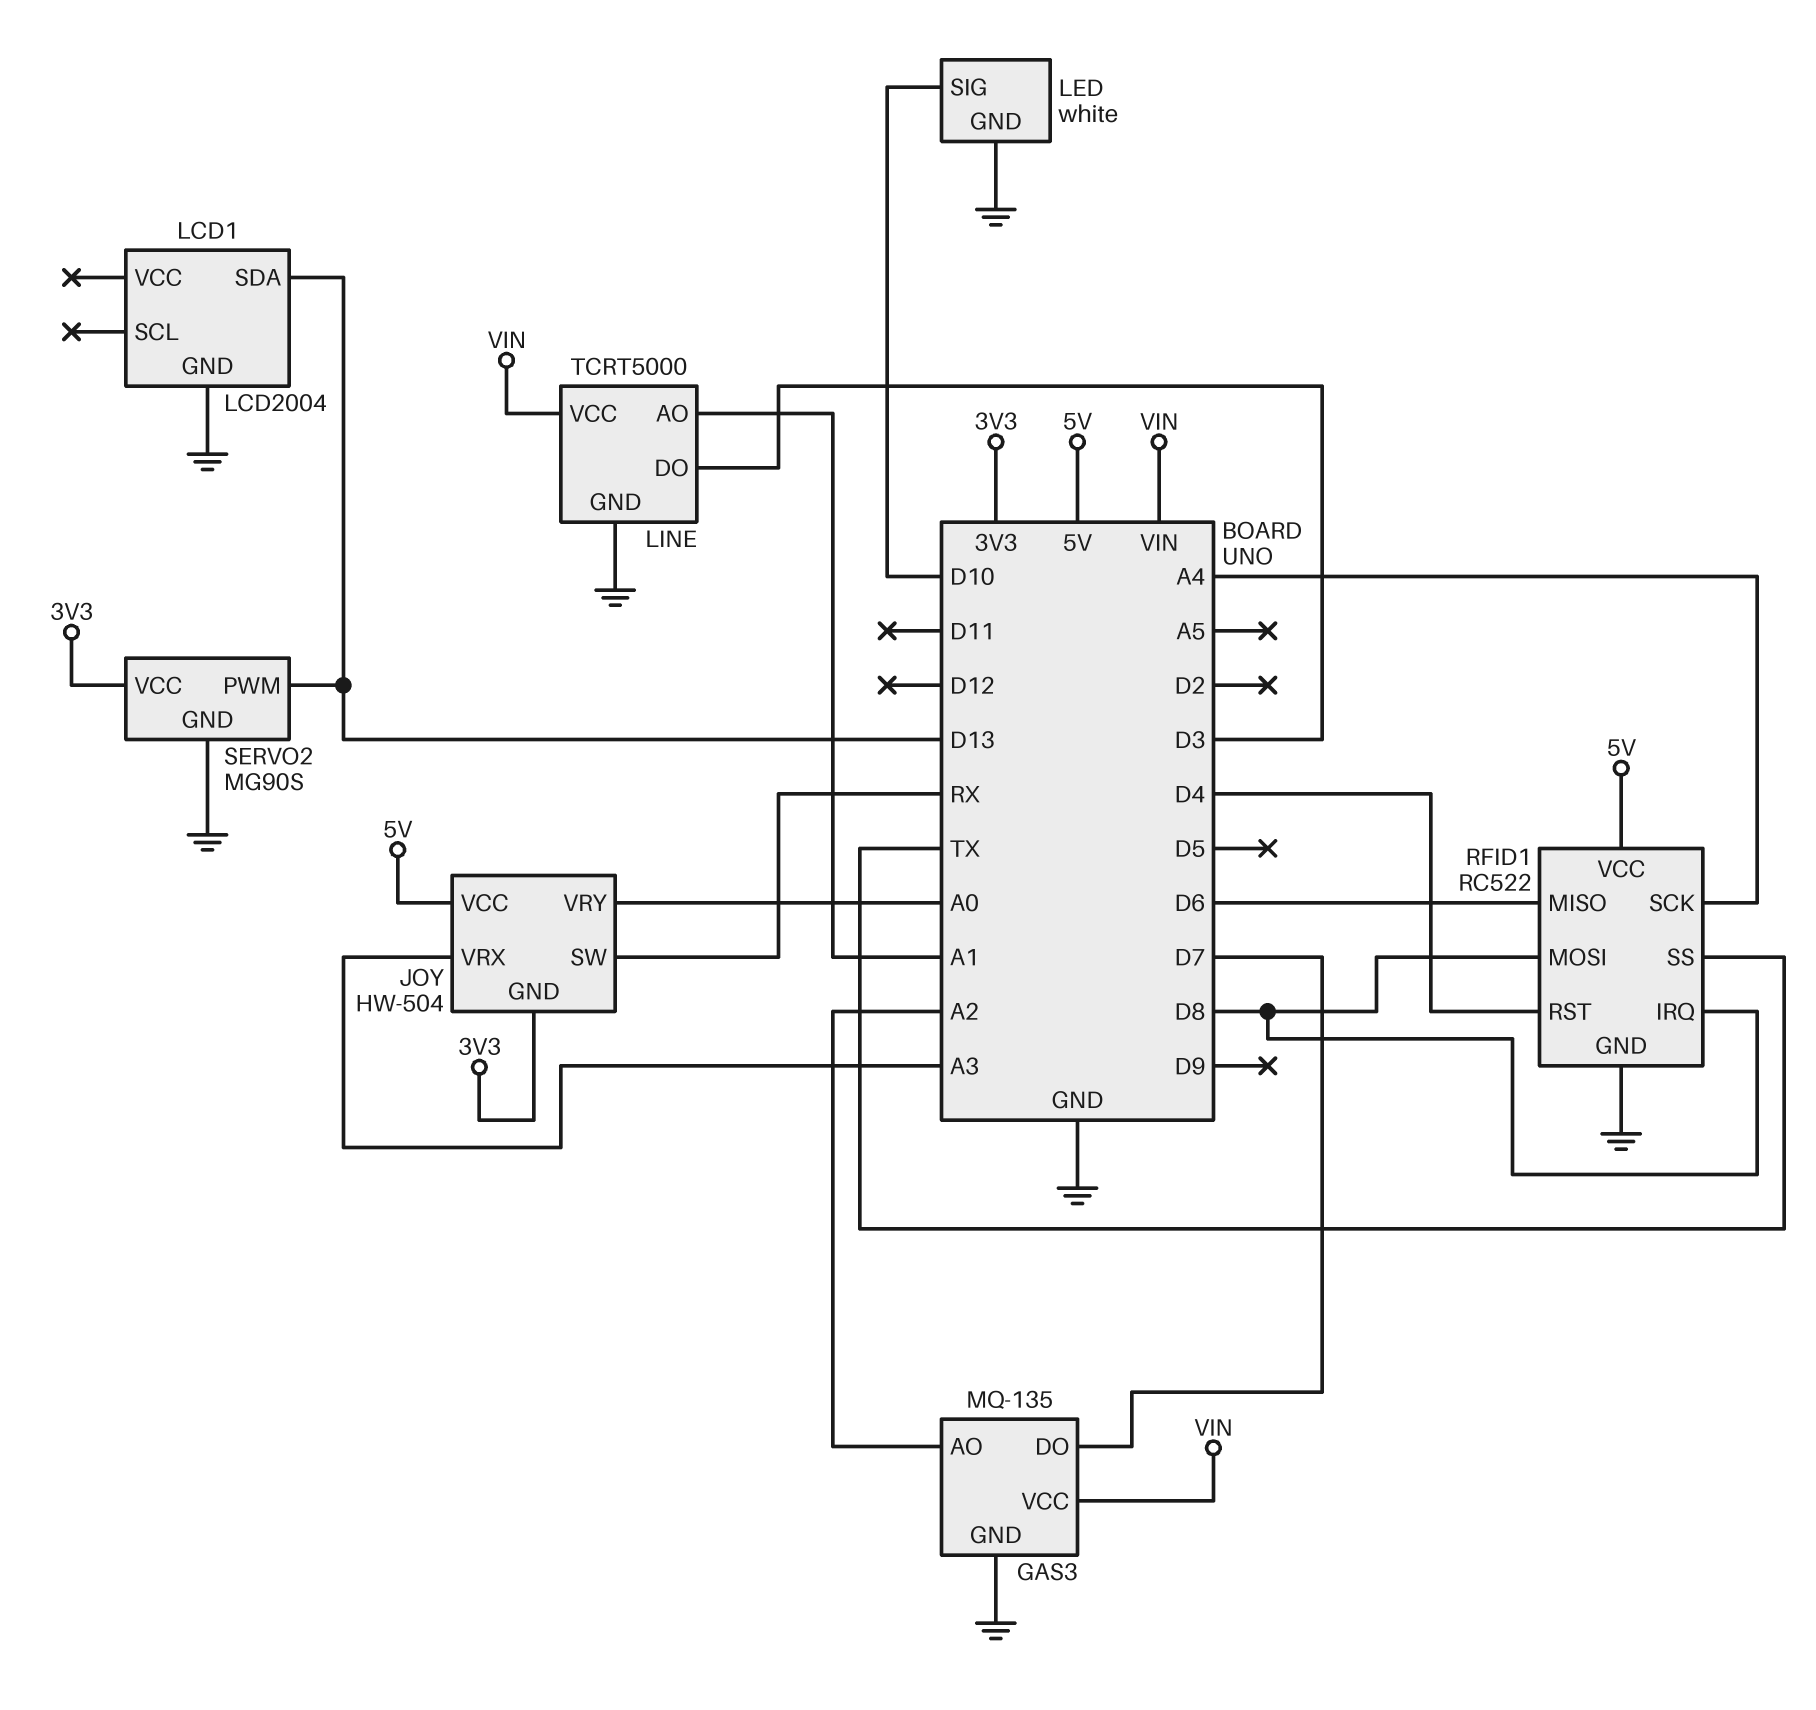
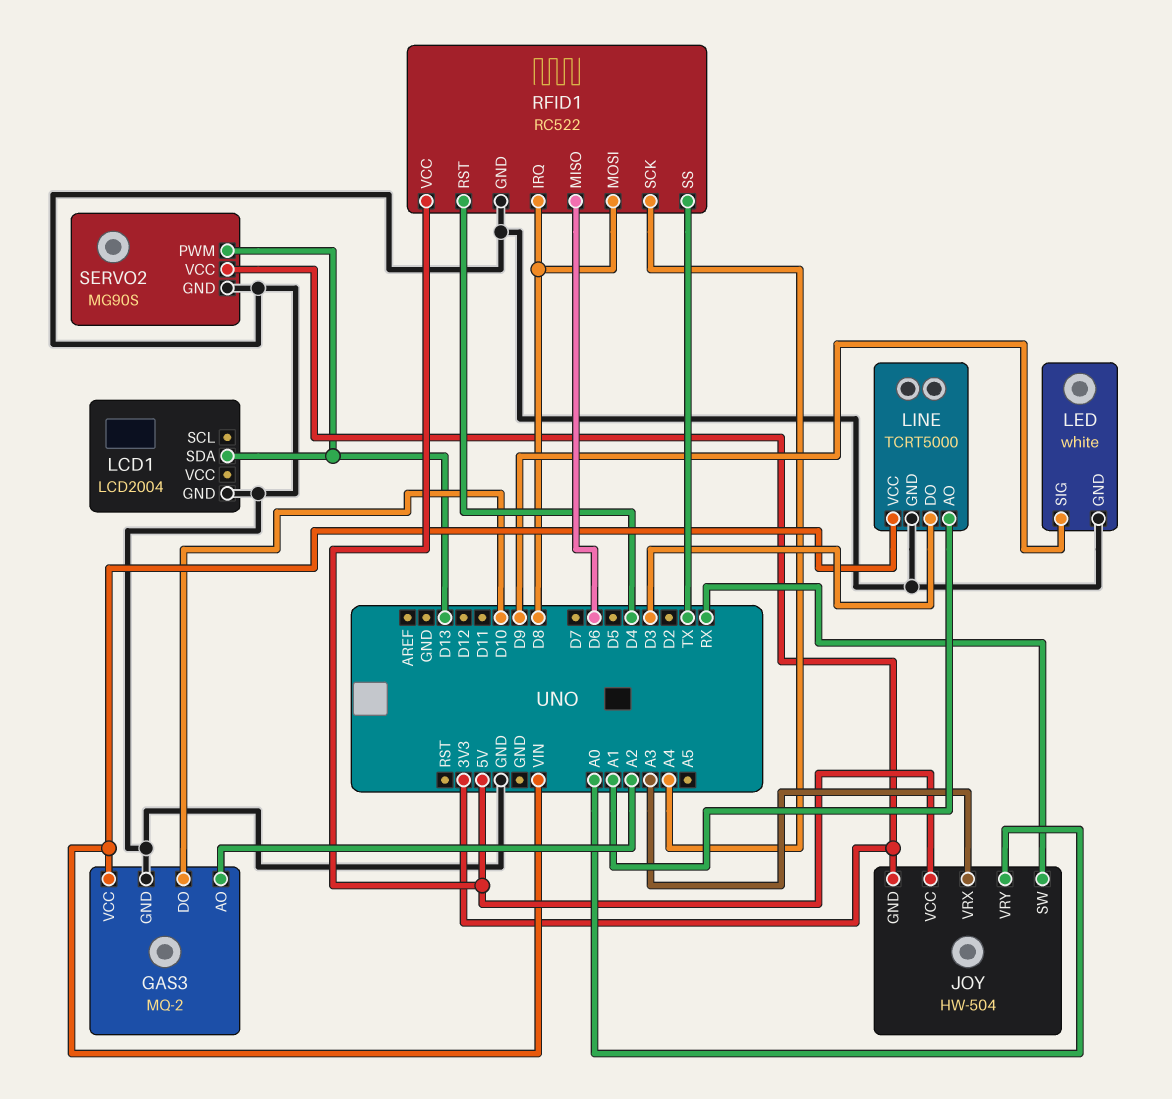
GAS3: MQ-135 -> MQ-2
GAS3 pin DO: D7 -> D10
LED pin SIG: D10 -> D9

